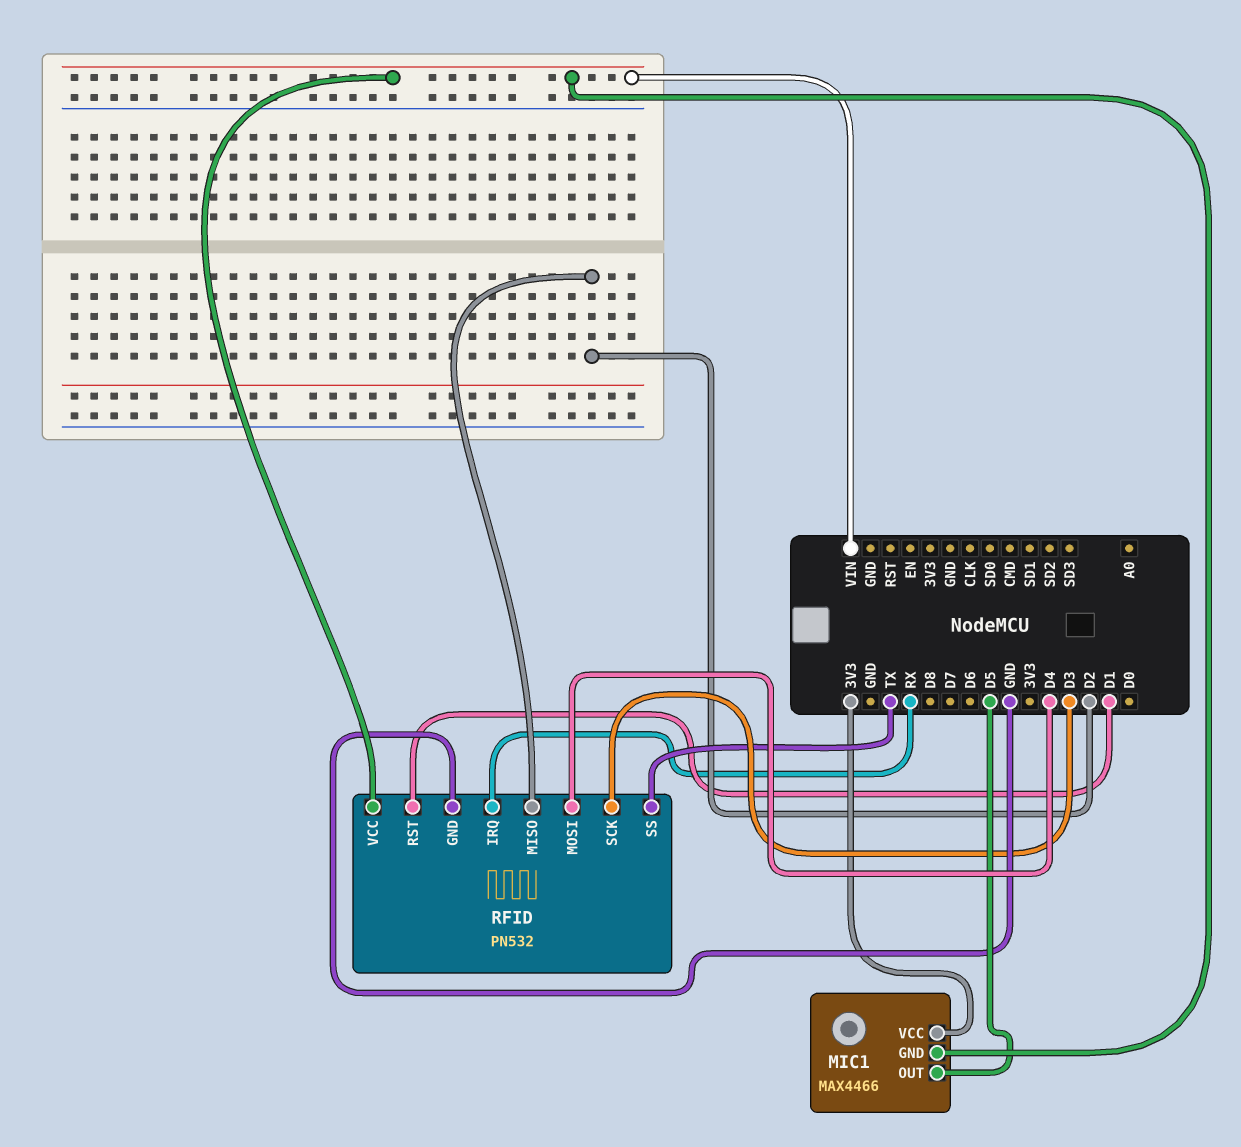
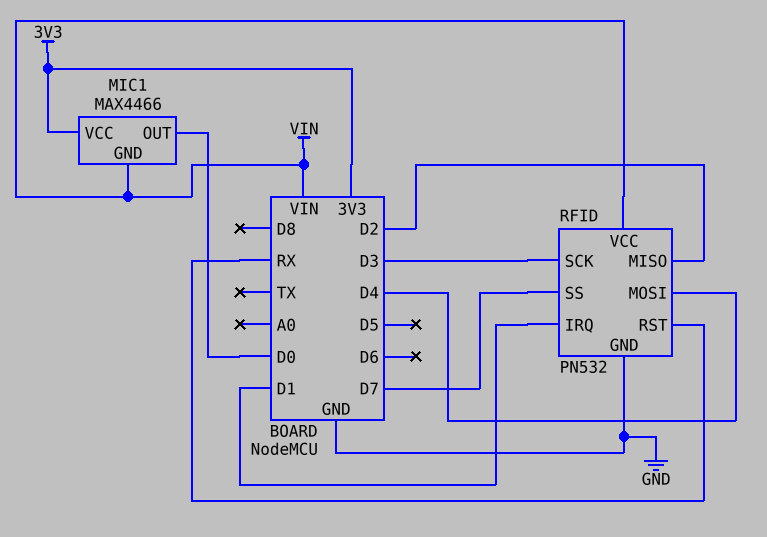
MIC1 pin OUT: D5 -> D0
RFID pin IRQ: RX -> D1
RFID pin RST: D1 -> RX
RFID pin SS: TX -> D7

